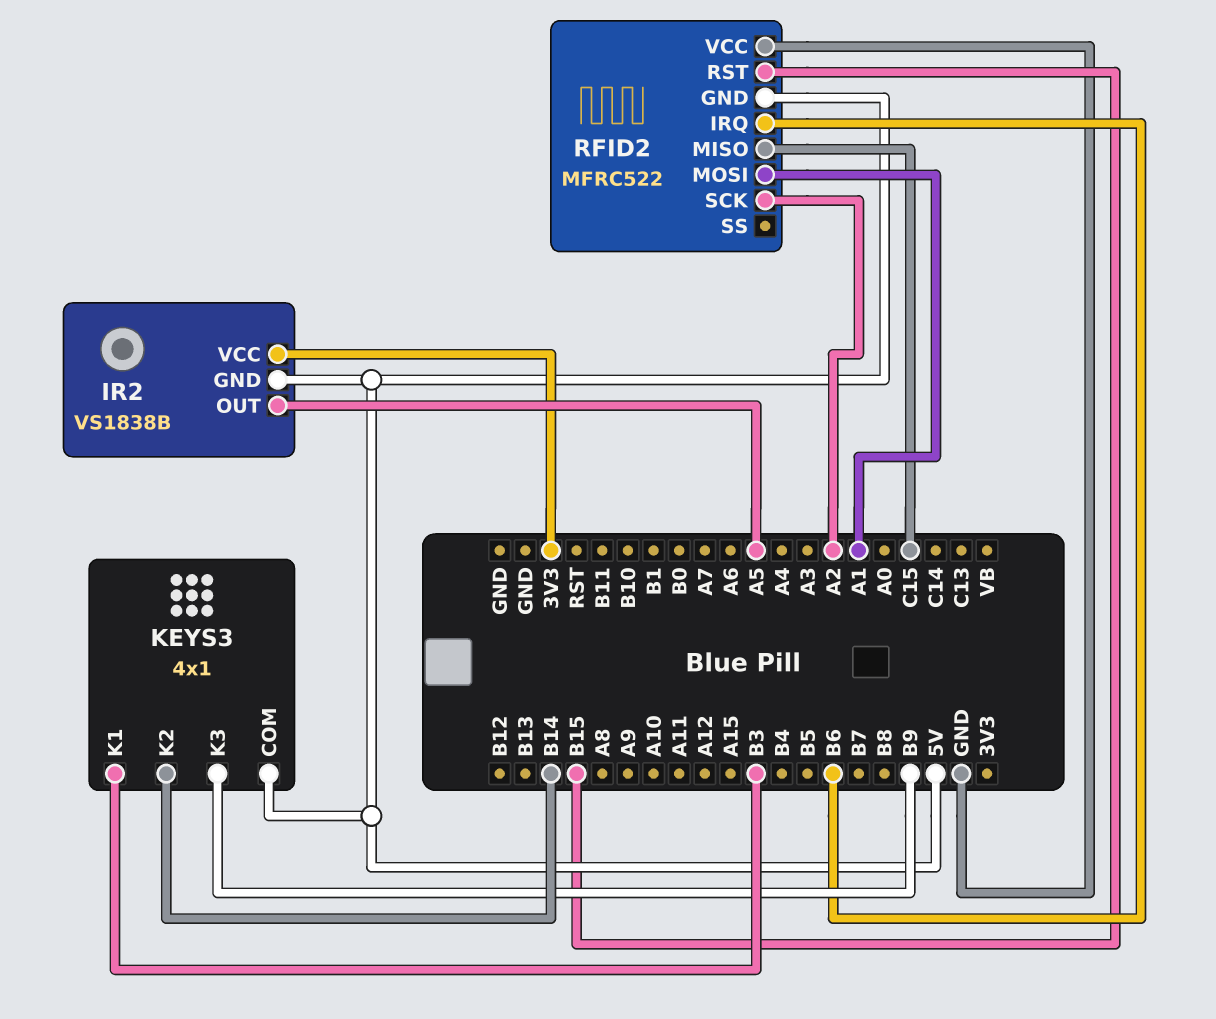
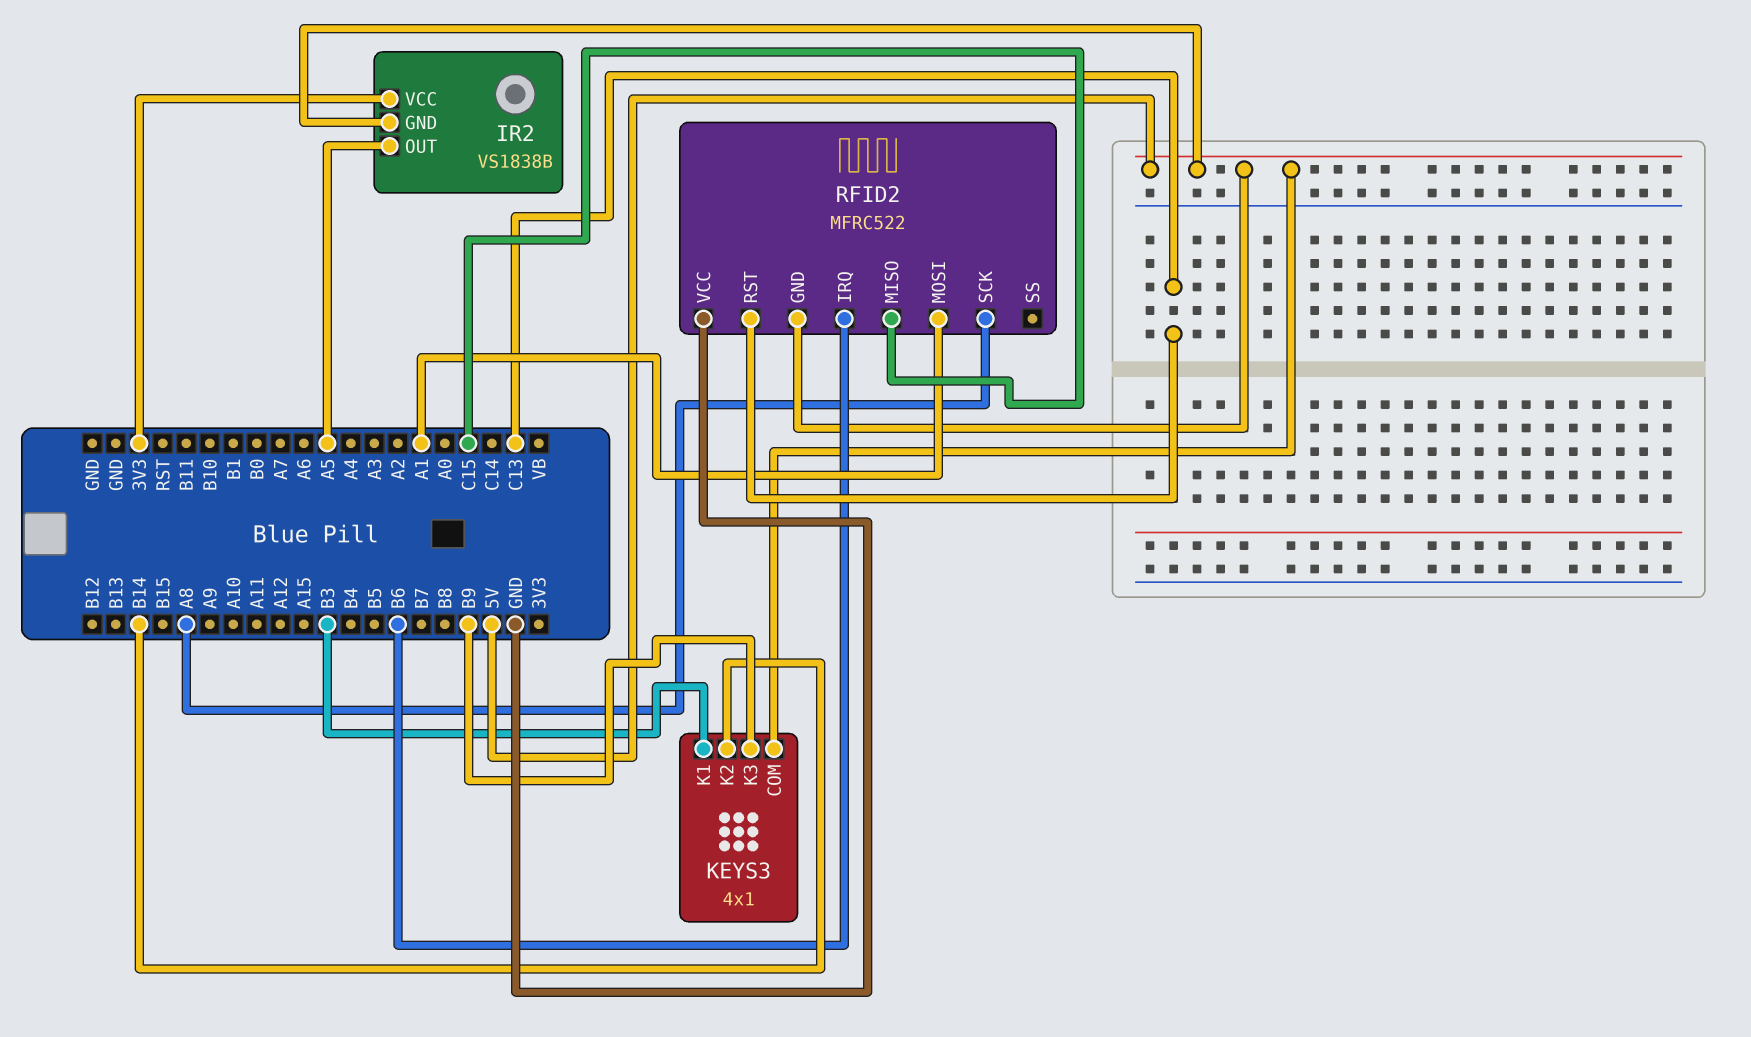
RFID2 pin RST: B15 -> C13
RFID2 pin SCK: A2 -> A8

